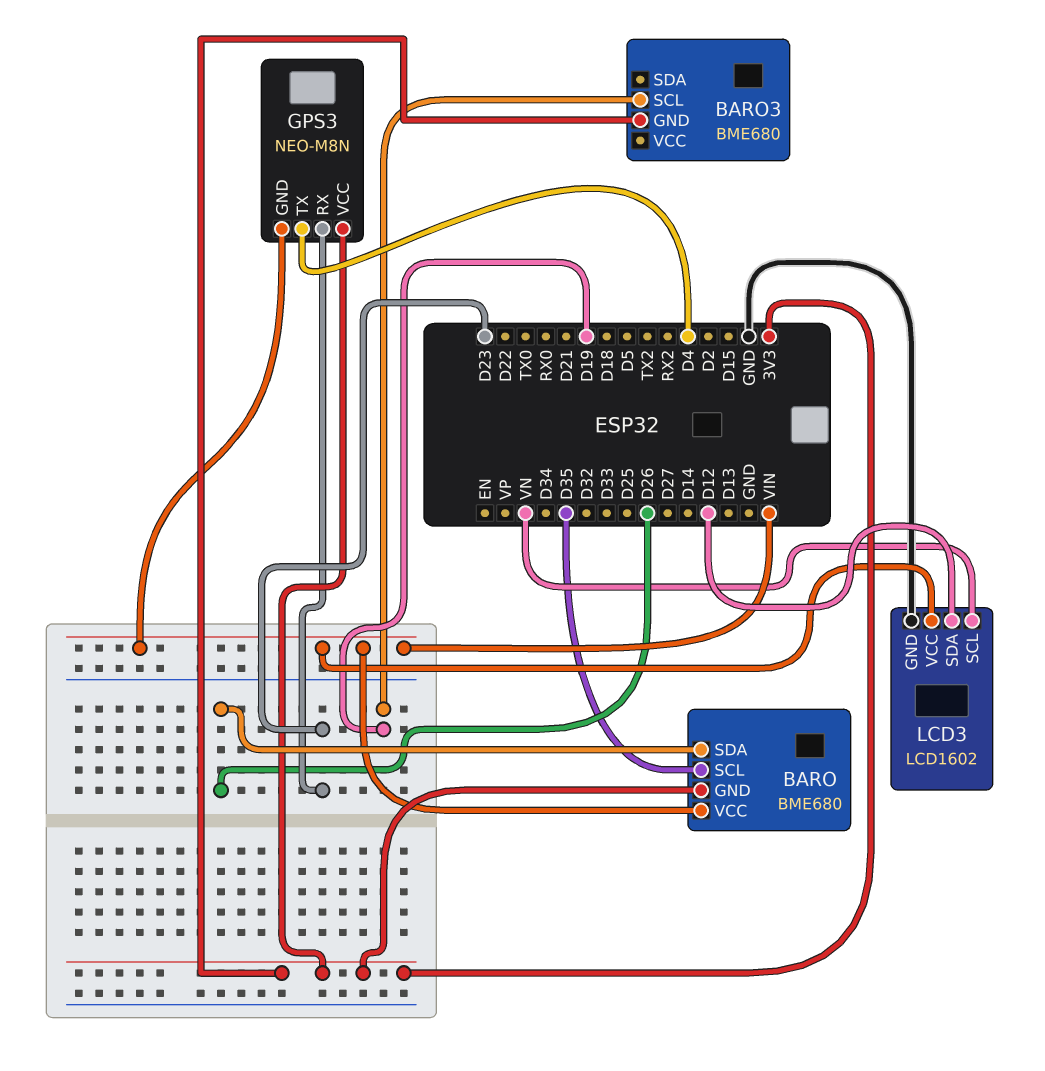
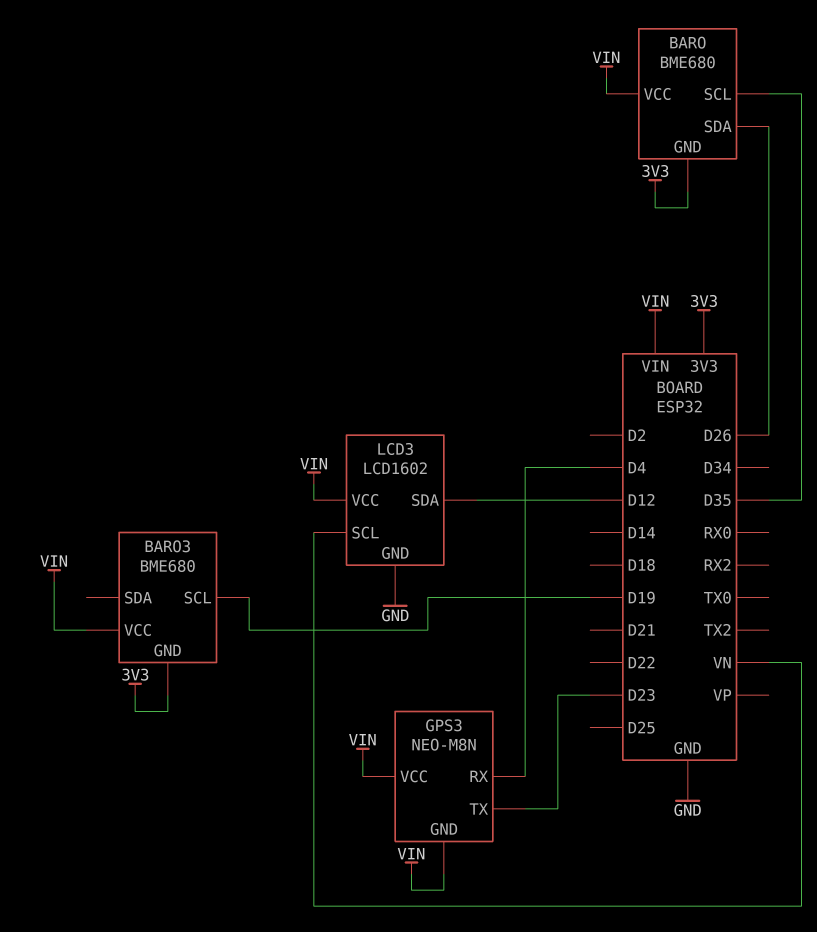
BARO3 pin VCC: none -> VIN
GPS3 pin RX: D23 -> D4
GPS3 pin TX: D4 -> D23
GPS3 pin VCC: 3V3 -> VIN

